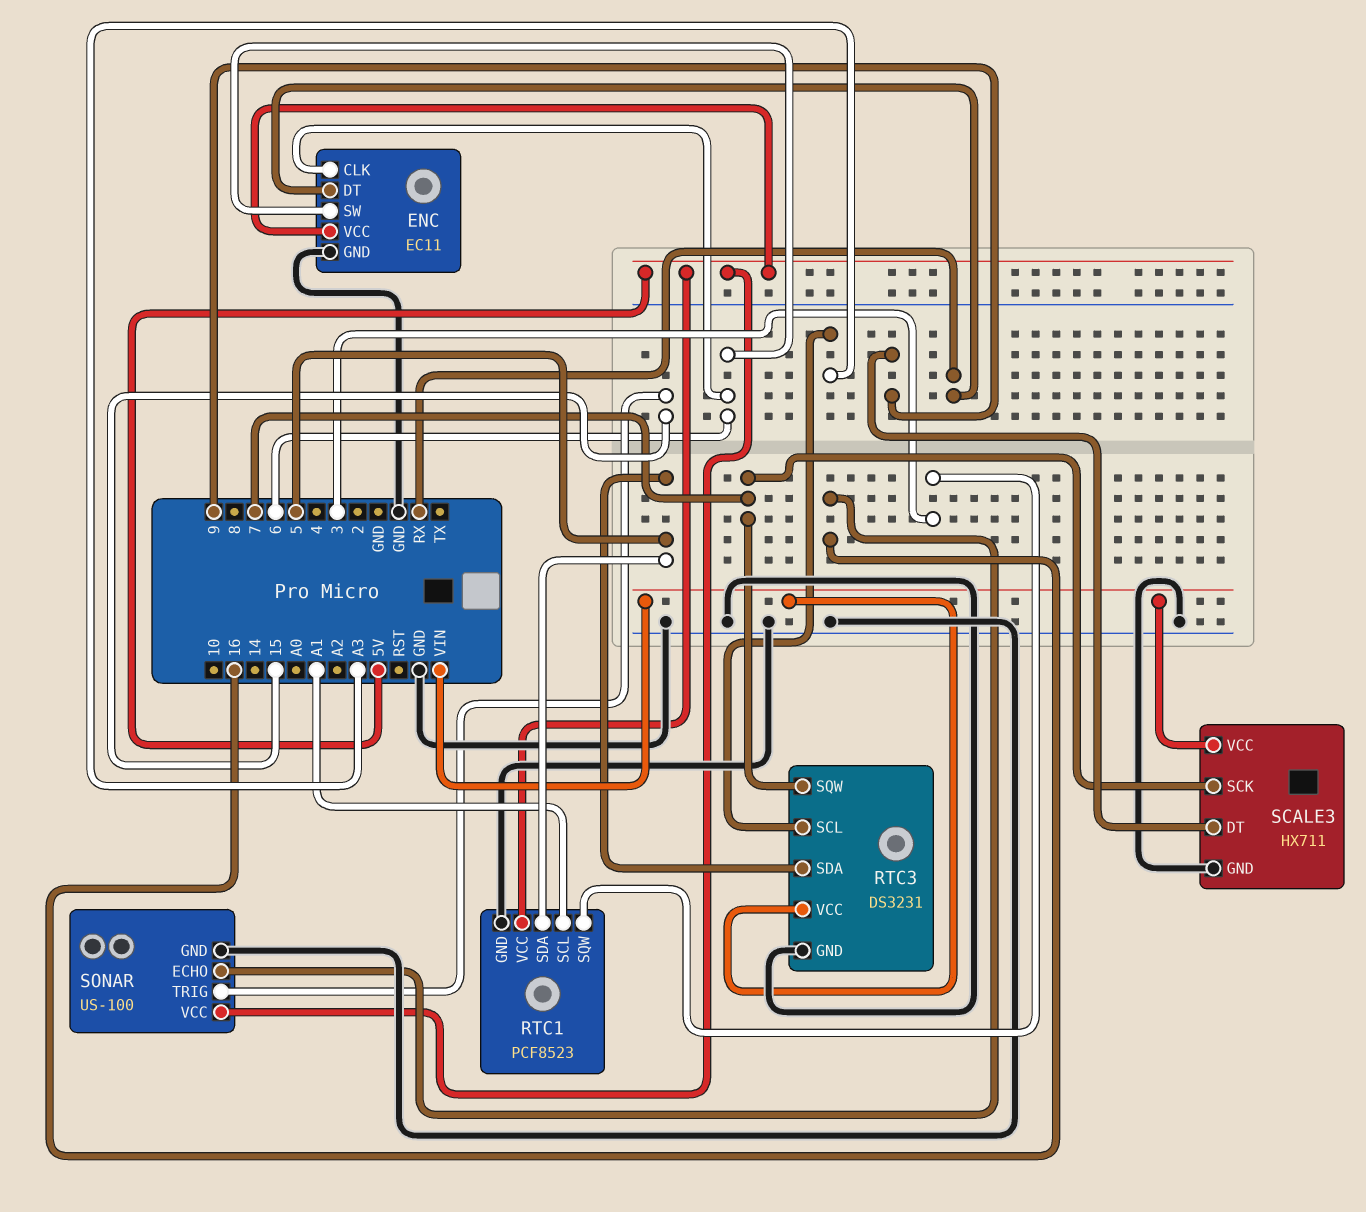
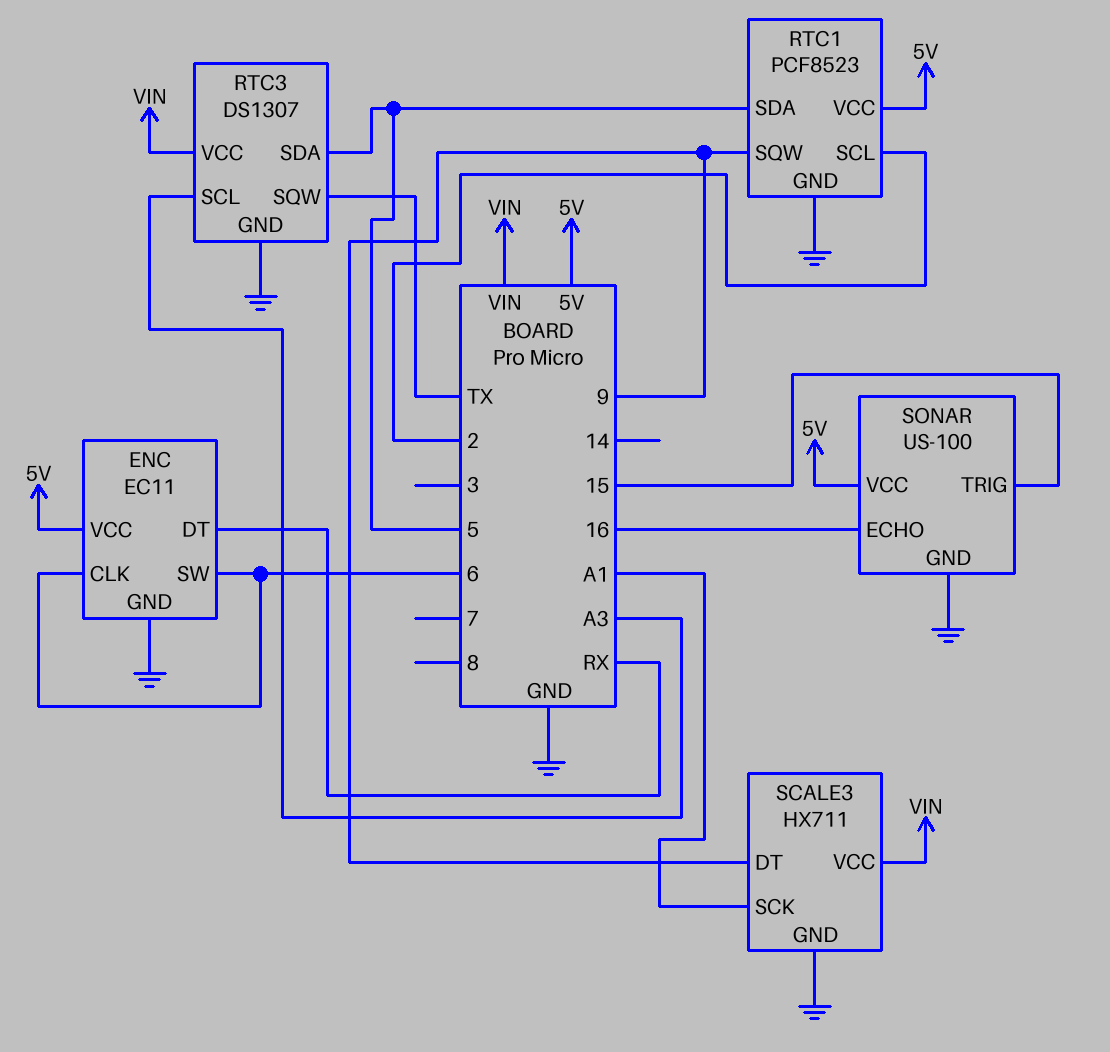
RTC1 pin SCL: A1 -> 2
RTC1 pin SQW: 3 -> 9
RTC3: DS3231 -> DS1307
RTC3 pin SQW: 7 -> TX
SCALE3 pin SCK: 7 -> A1

